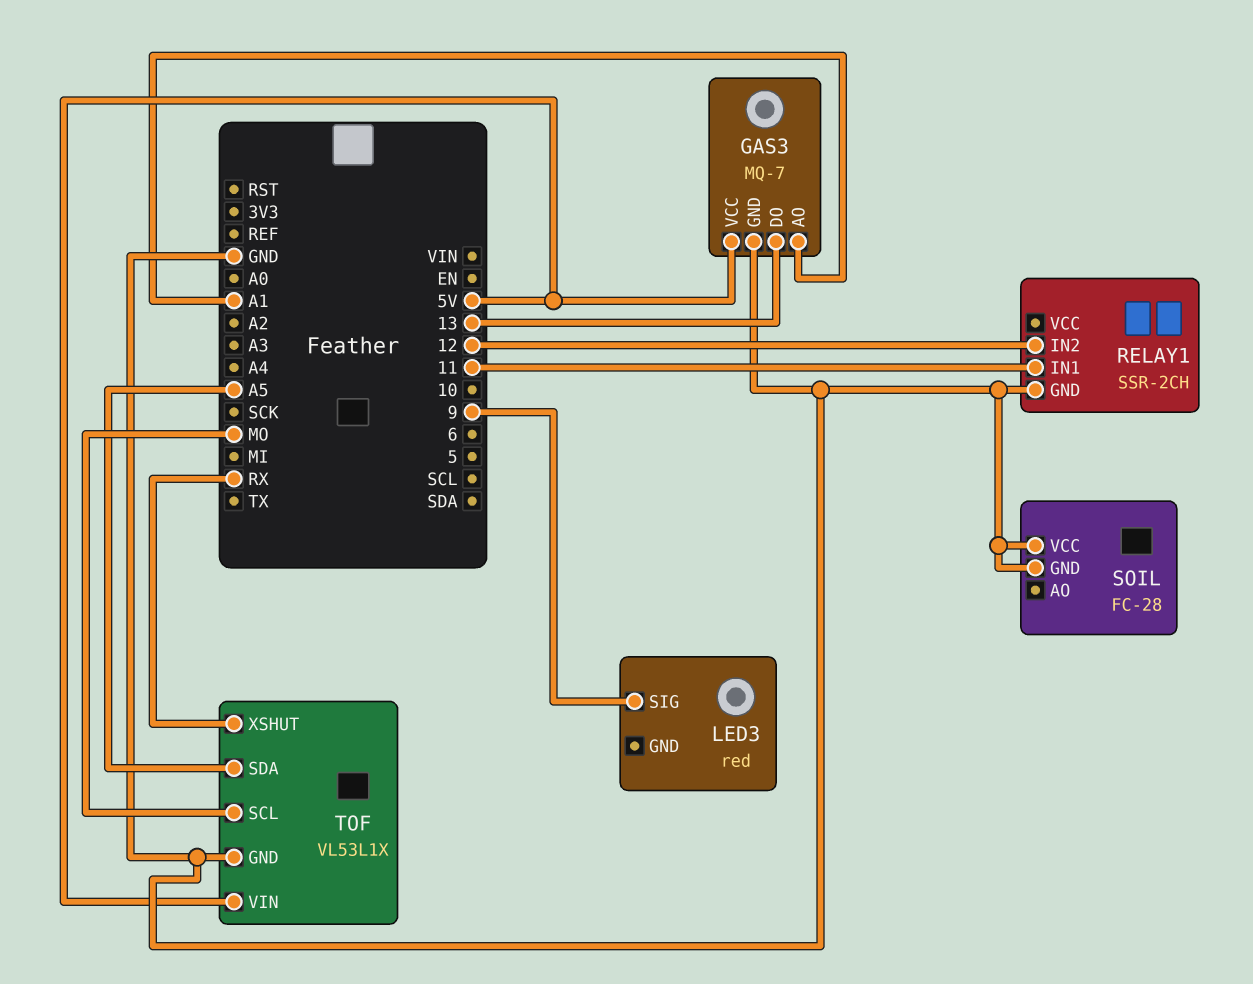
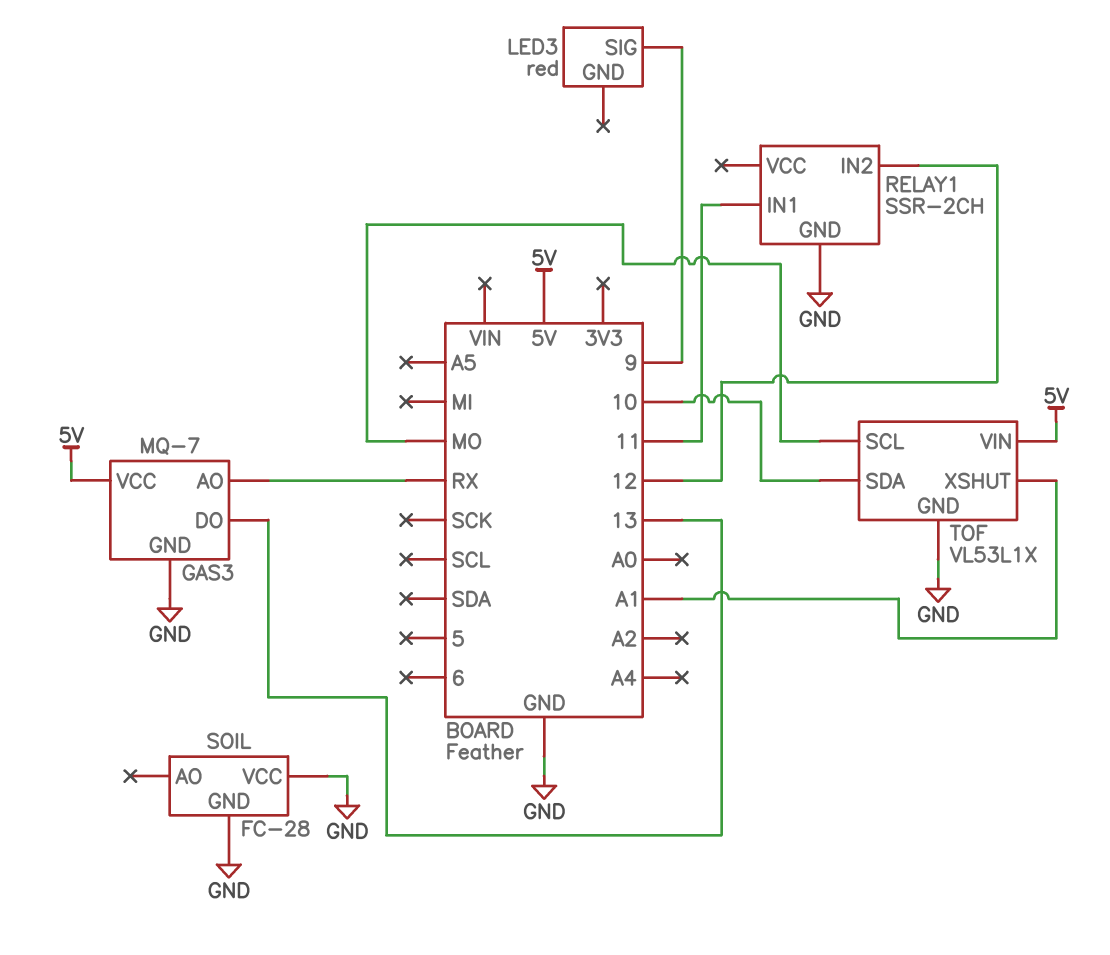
GAS3 pin AO: A1 -> RX
TOF pin SDA: A5 -> 10
TOF pin XSHUT: RX -> A1

